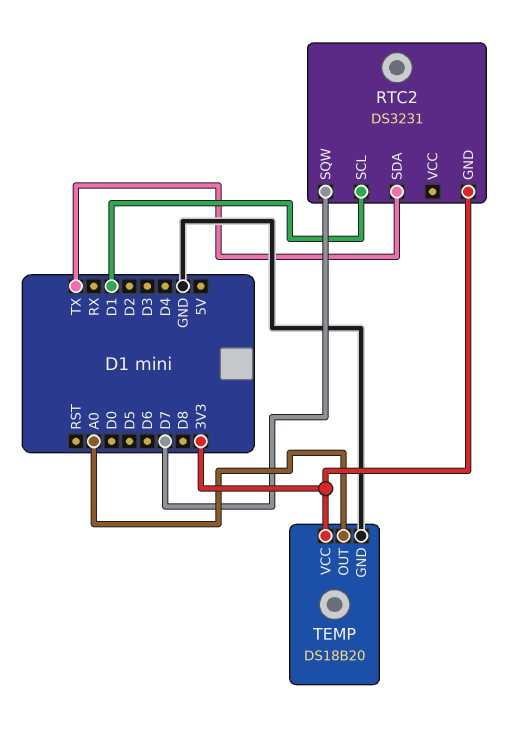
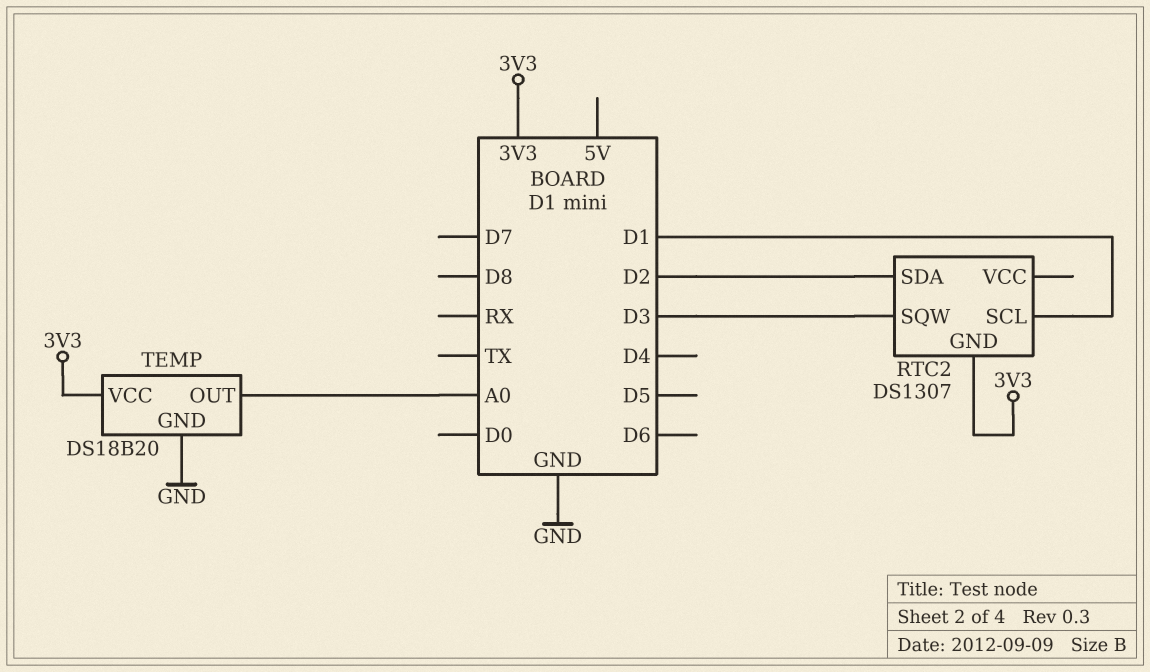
RTC2: DS3231 -> DS1307
RTC2 pin SDA: TX -> D2
RTC2 pin SQW: D7 -> D3

